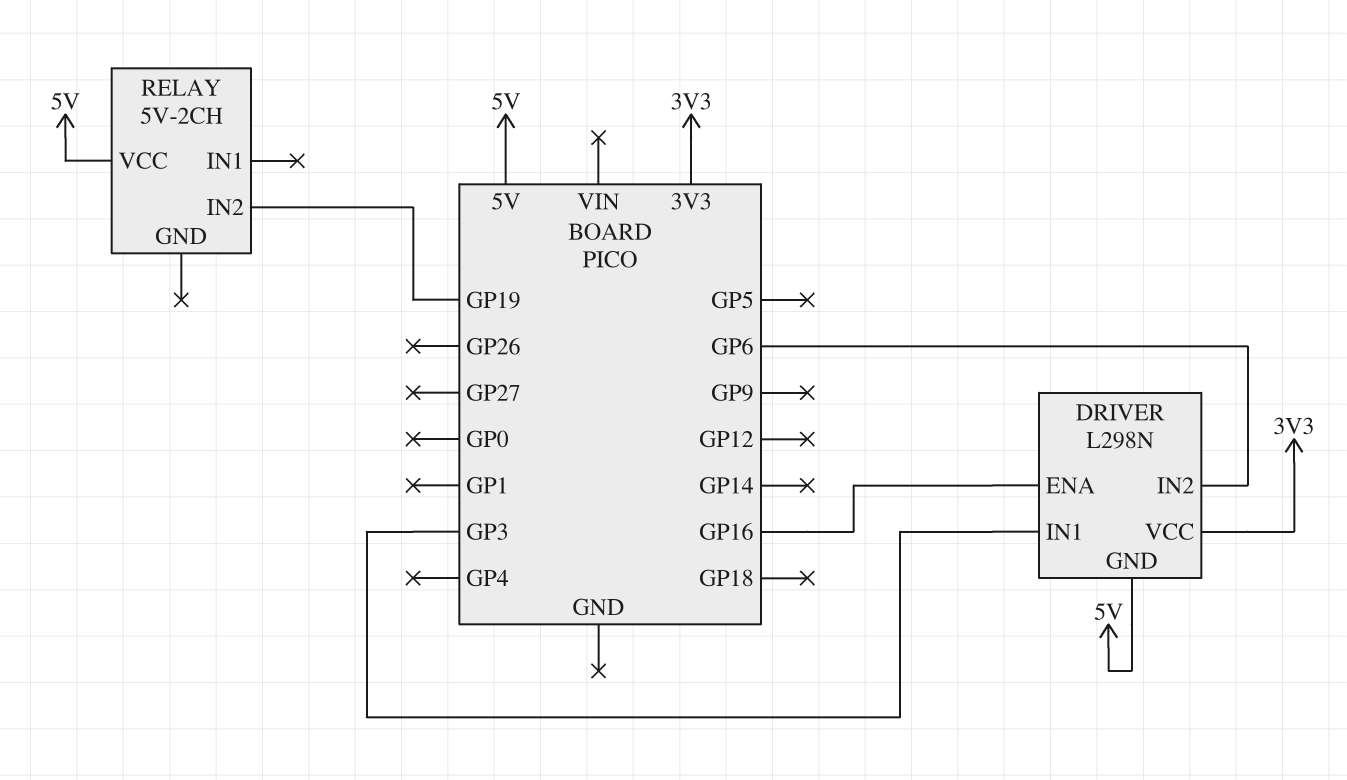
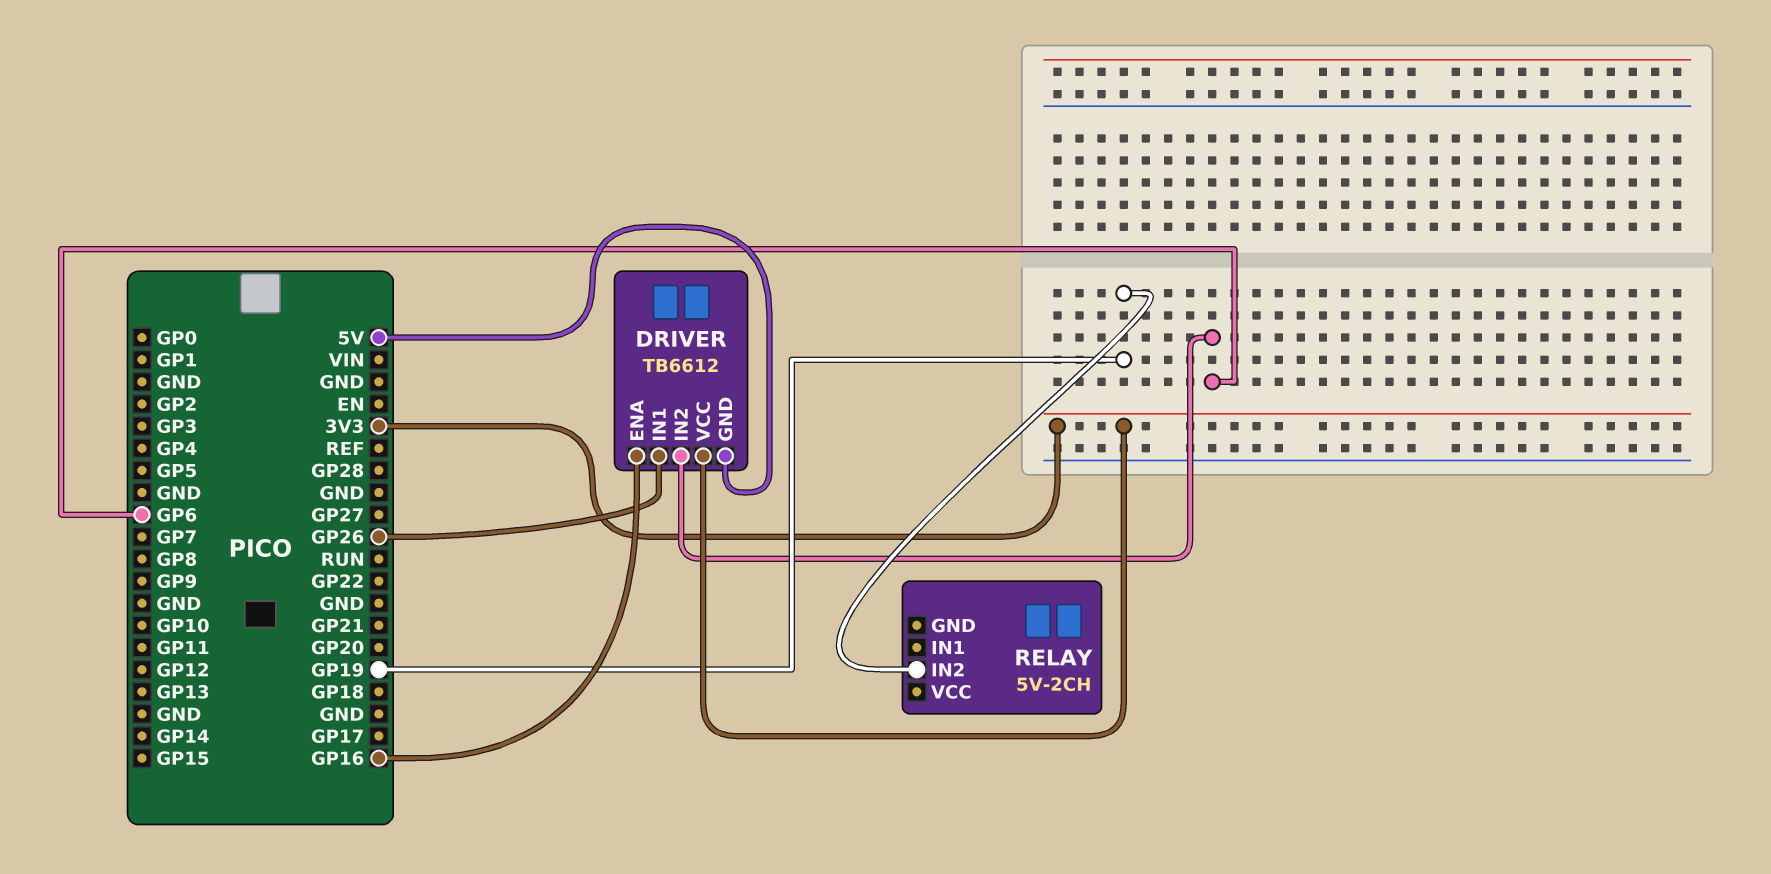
DRIVER: L298N -> TB6612
DRIVER pin IN1: GP3 -> GP26
RELAY pin VCC: 5V -> none

